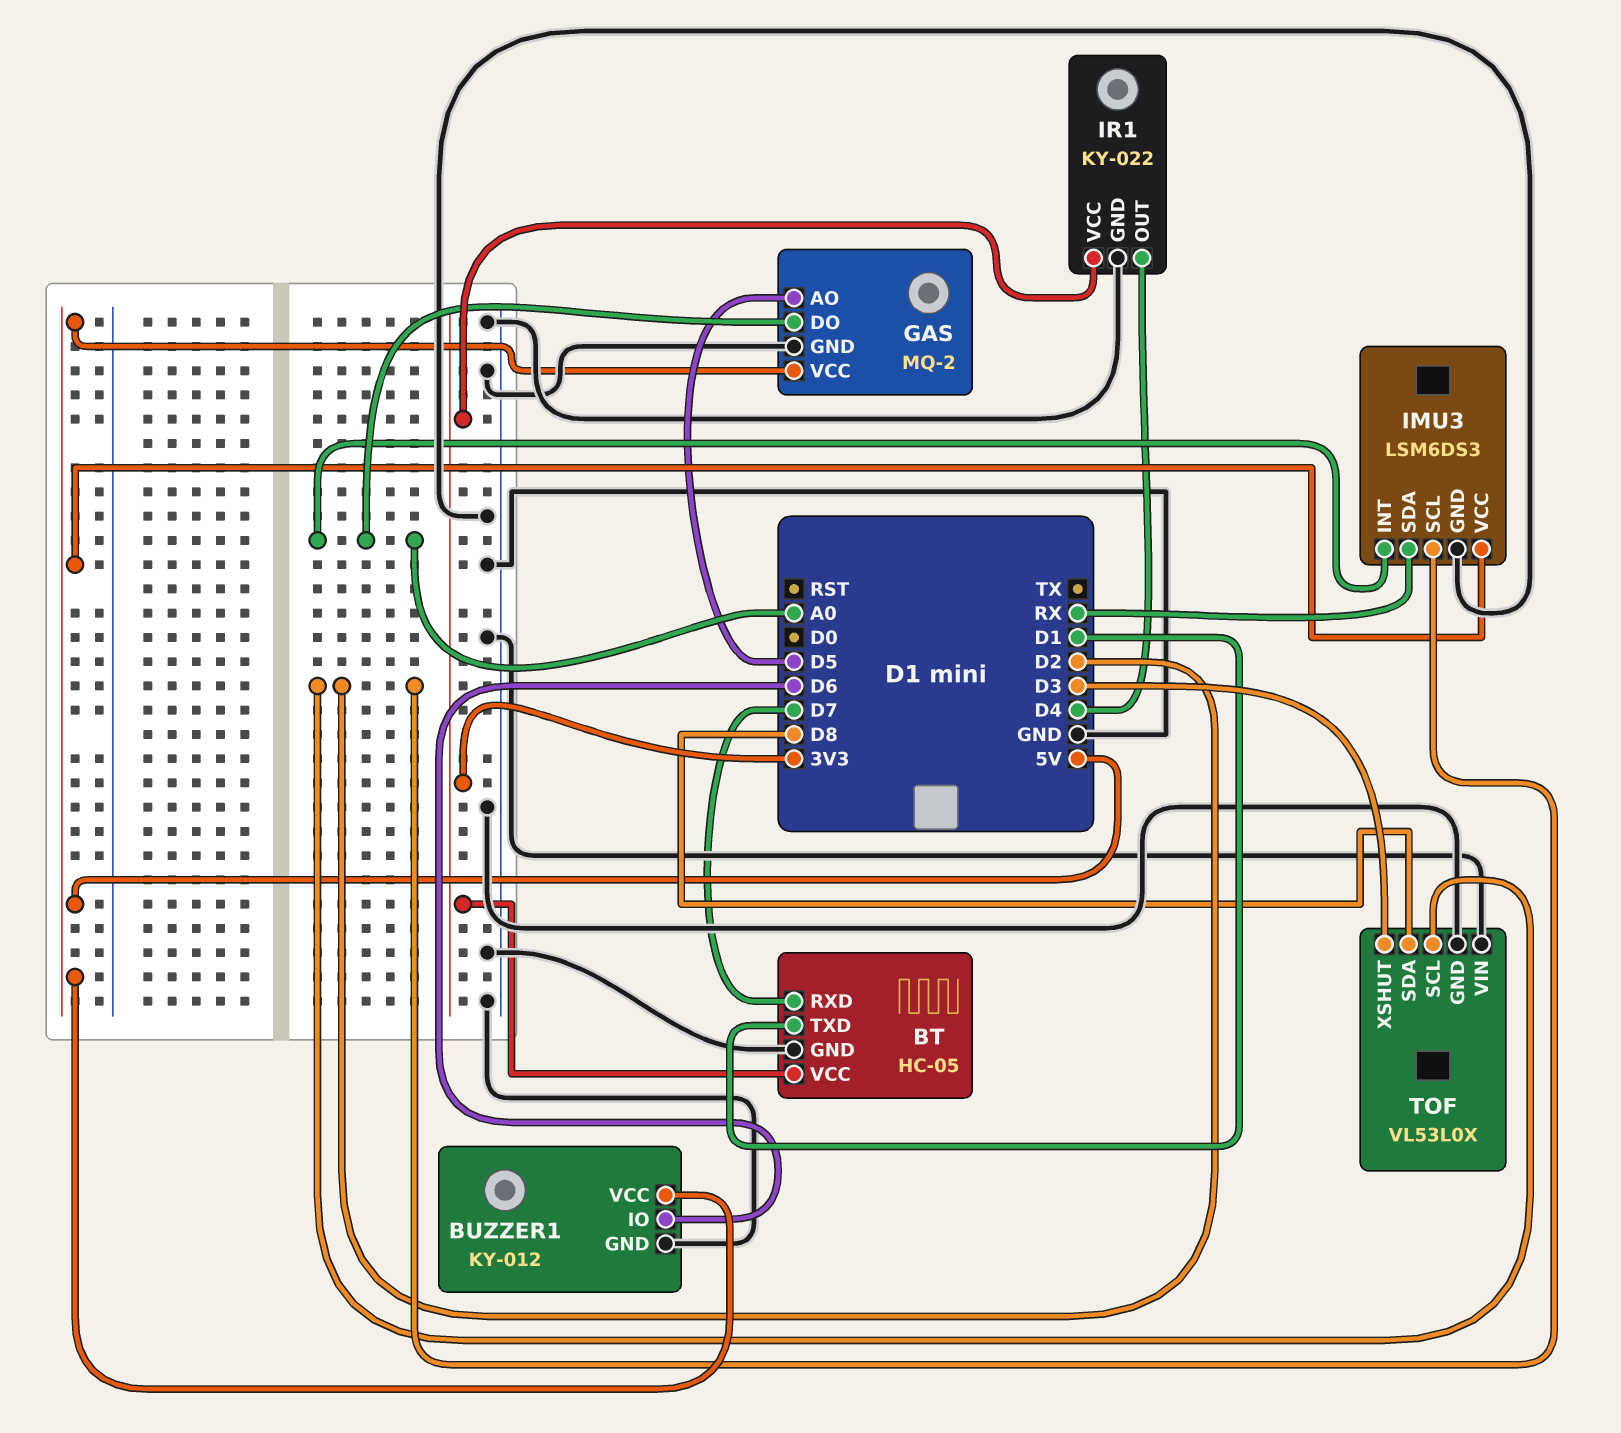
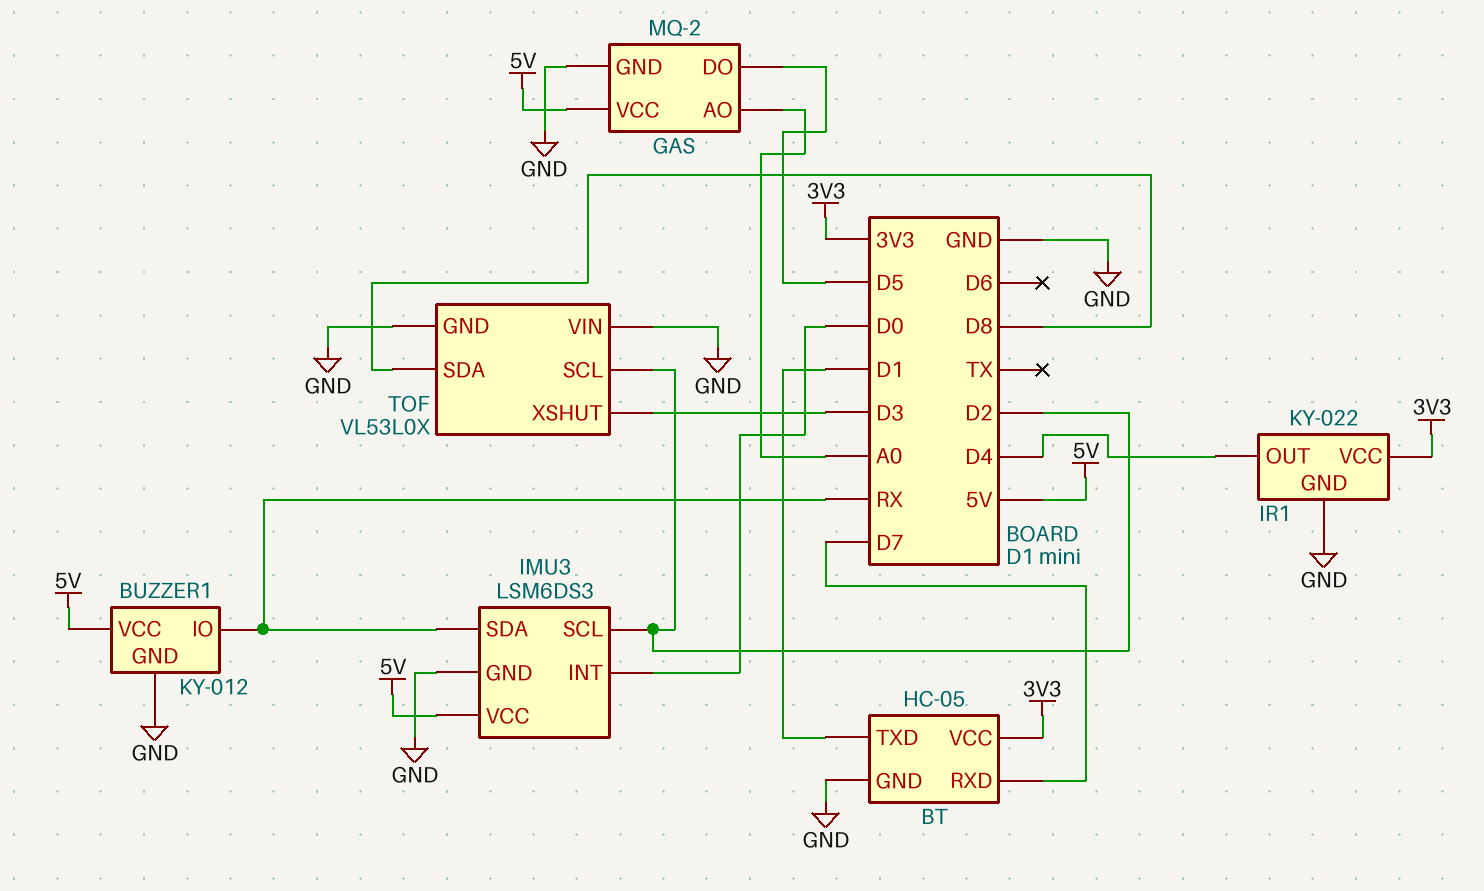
BUZZER1 pin IO: D6 -> RX
GAS pin AO: D5 -> A0
GAS pin DO: A0 -> D5
IMU3 pin INT: A0 -> D0

